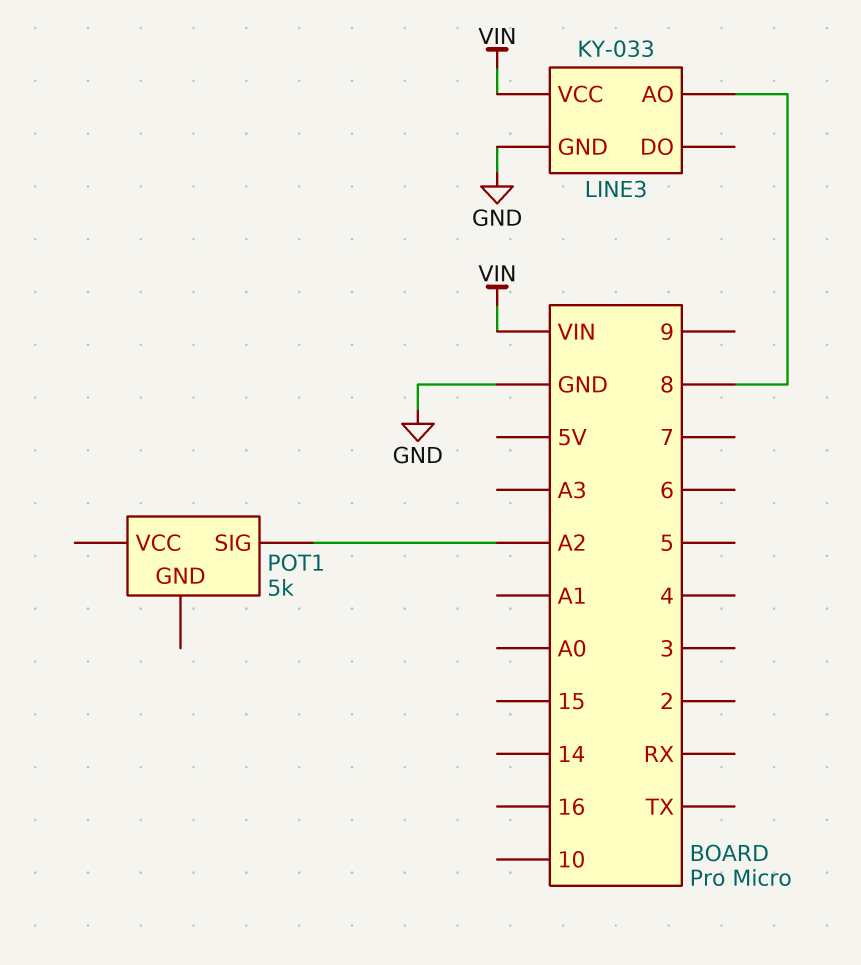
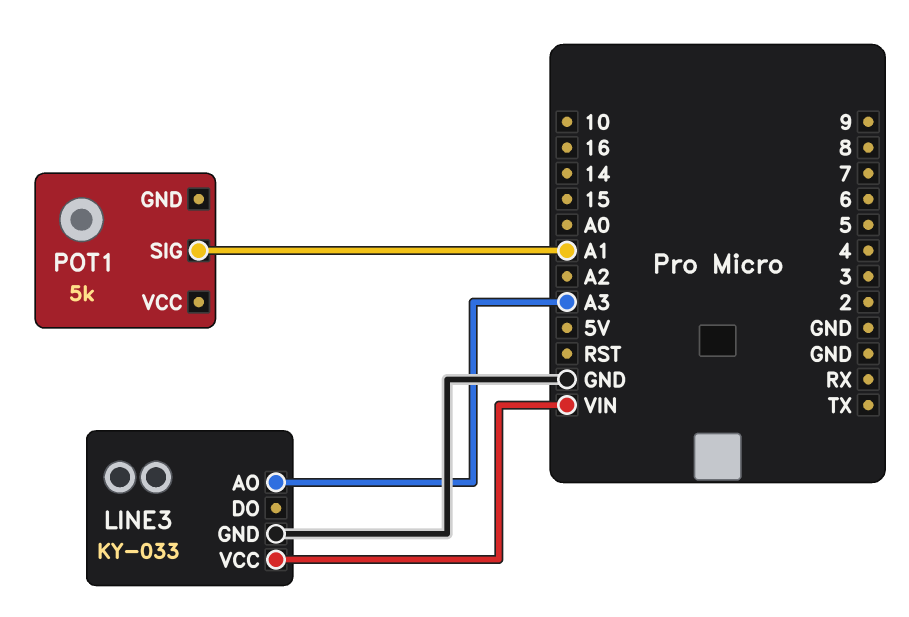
LINE3 pin AO: 8 -> A3
POT1 pin SIG: A2 -> A1

